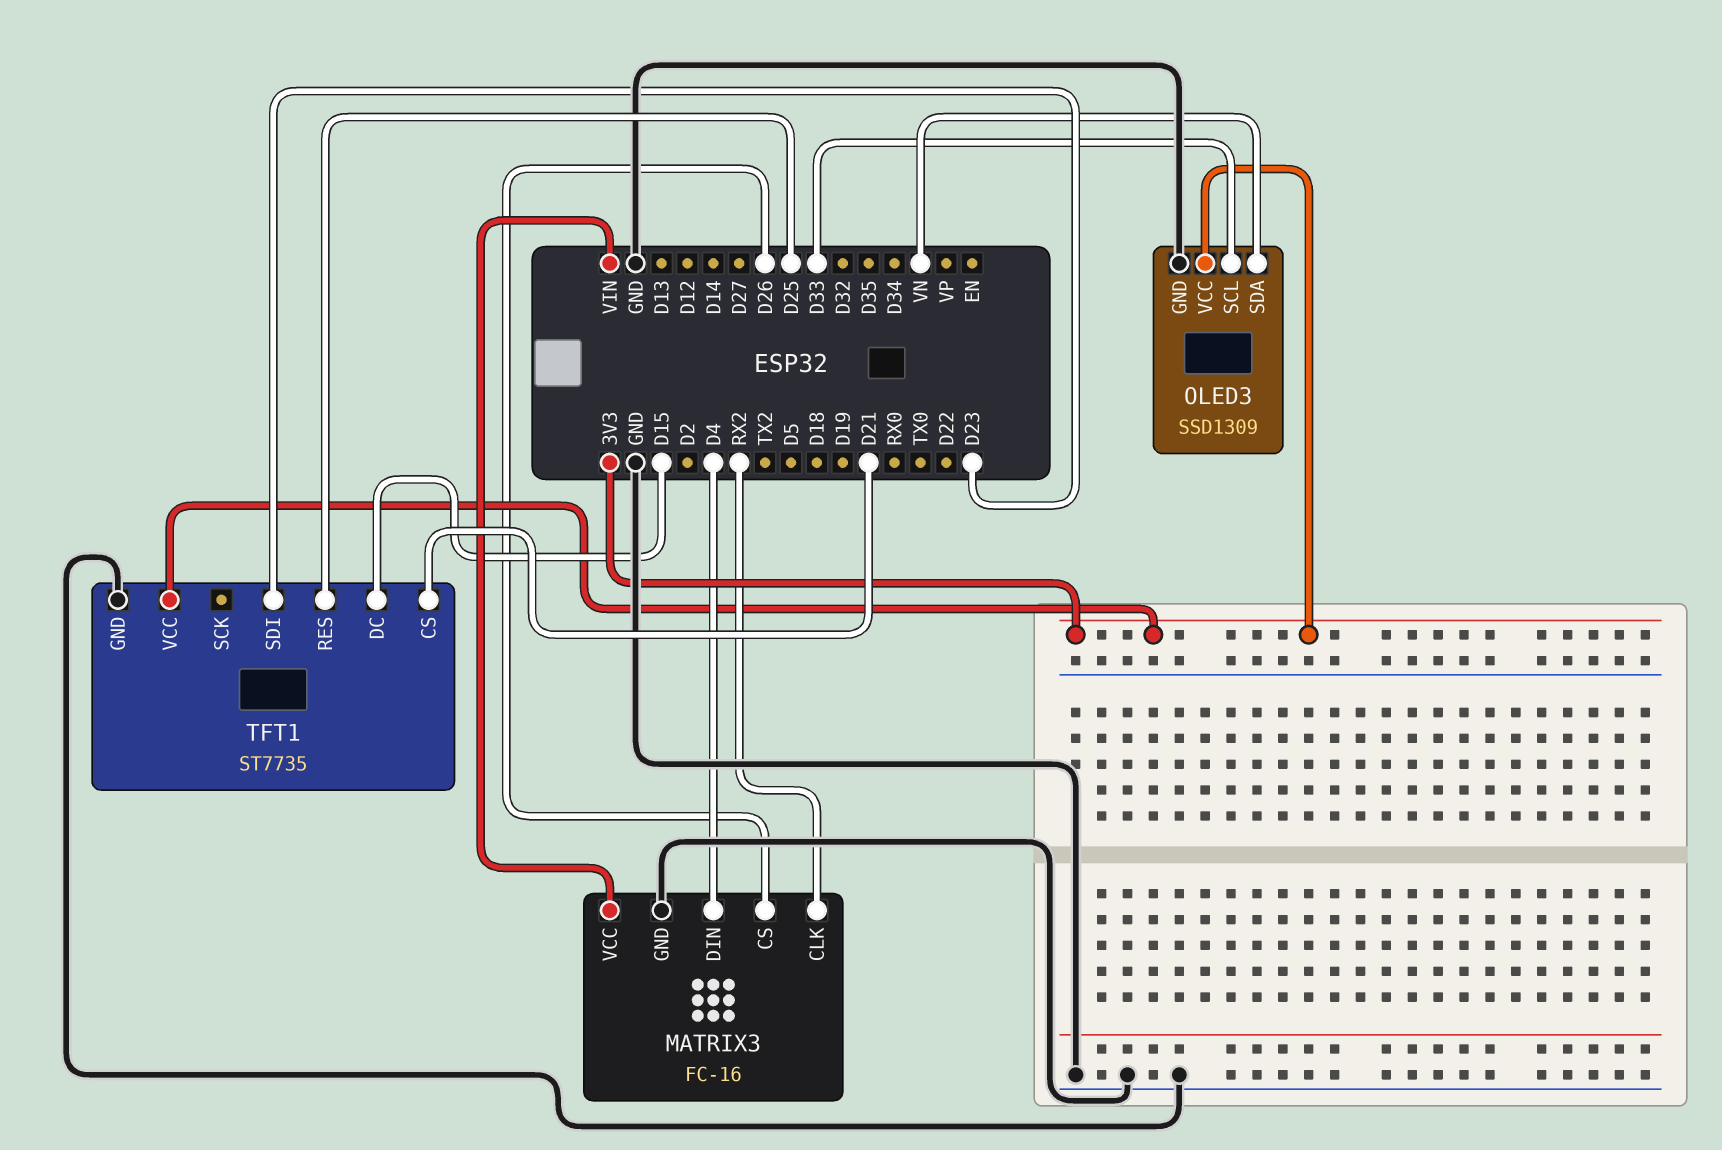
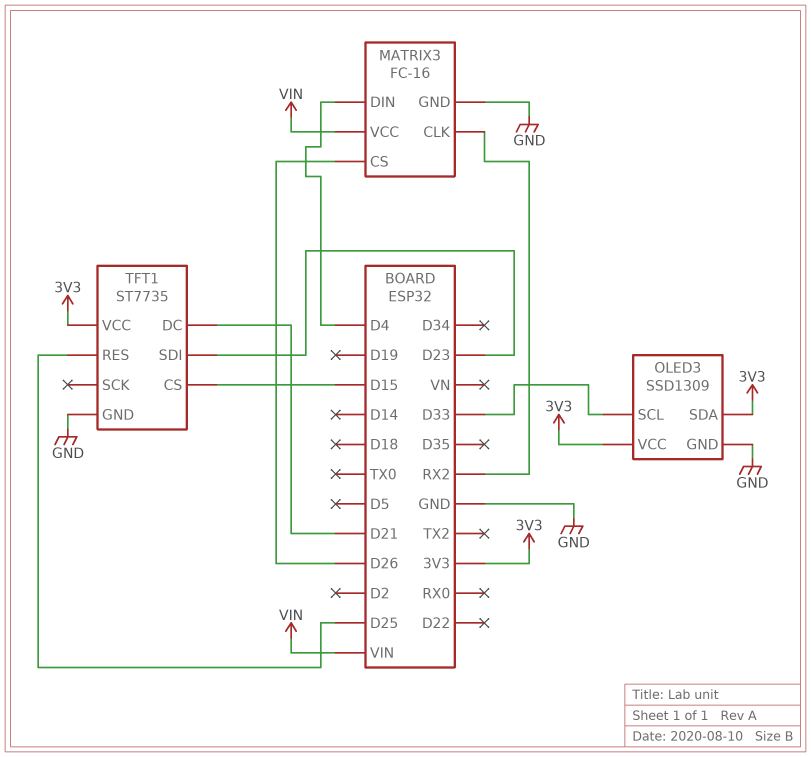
OLED3 pin SDA: VN -> 3V3
TFT1 pin CS: D21 -> D15
TFT1 pin DC: D15 -> D21

